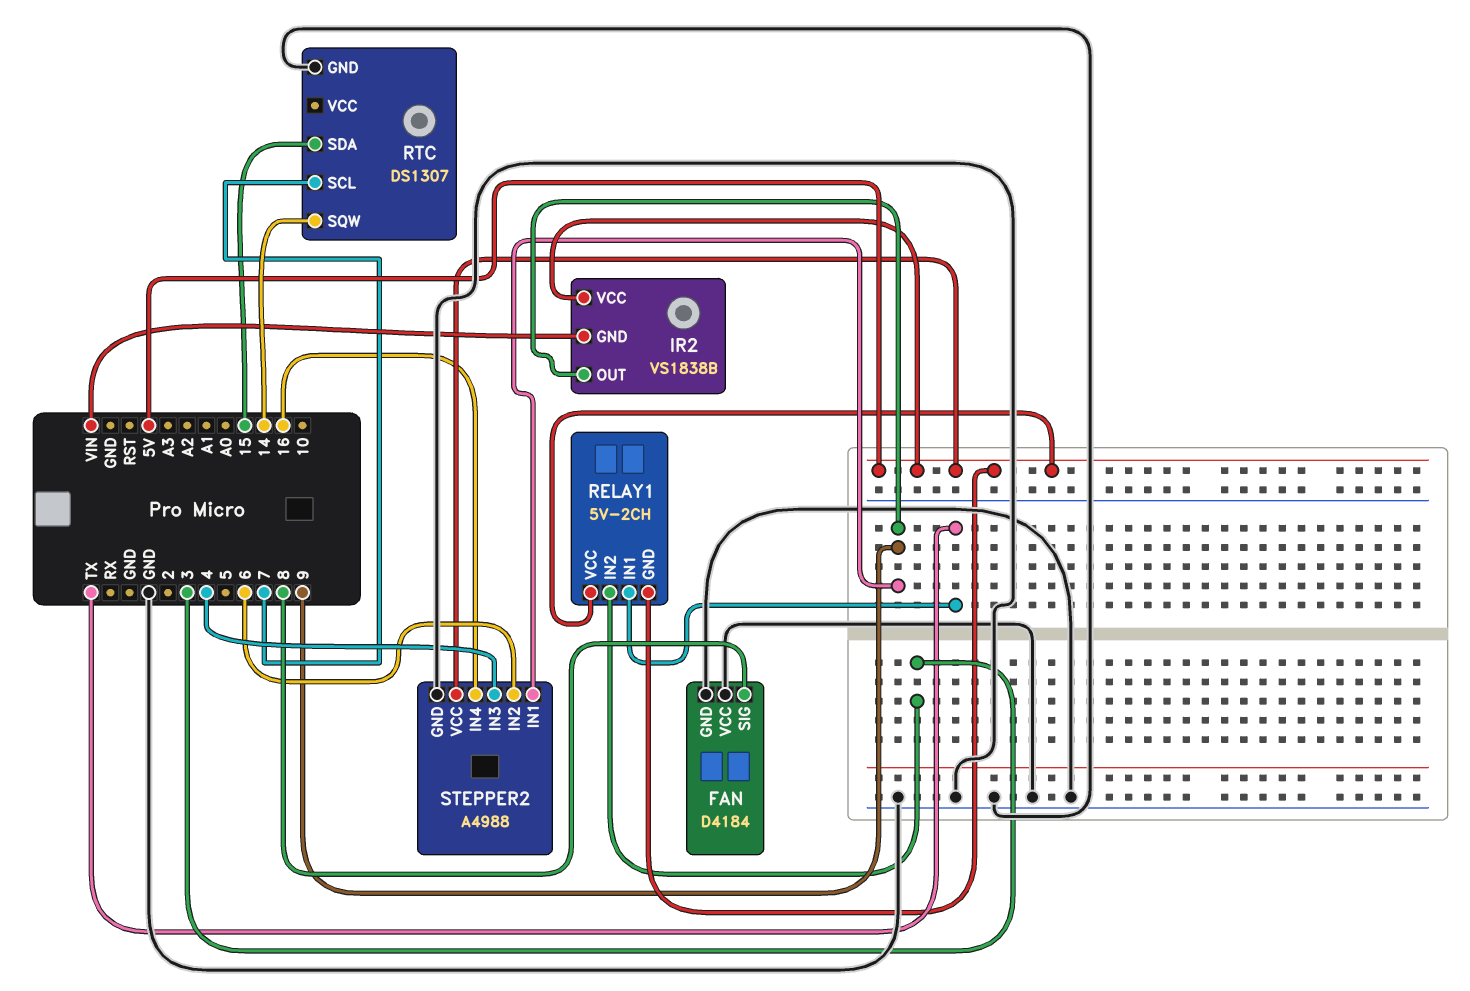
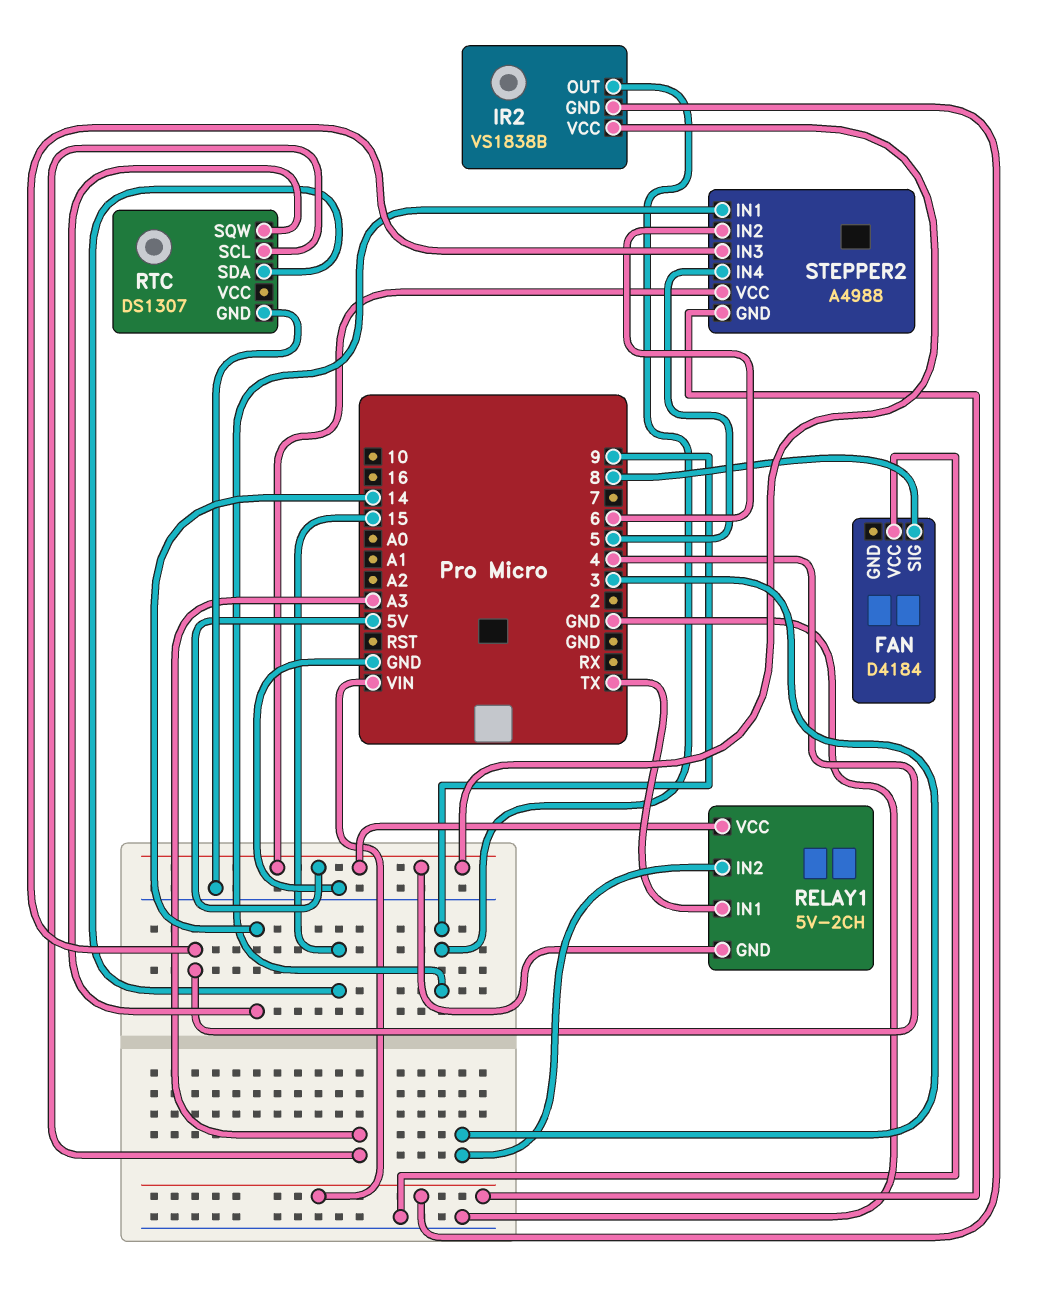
FAN pin GND: GND -> none
RTC pin SCL: 7 -> A3
STEPPER2 pin GND: GND -> VIN
STEPPER2 pin IN4: 16 -> 5

